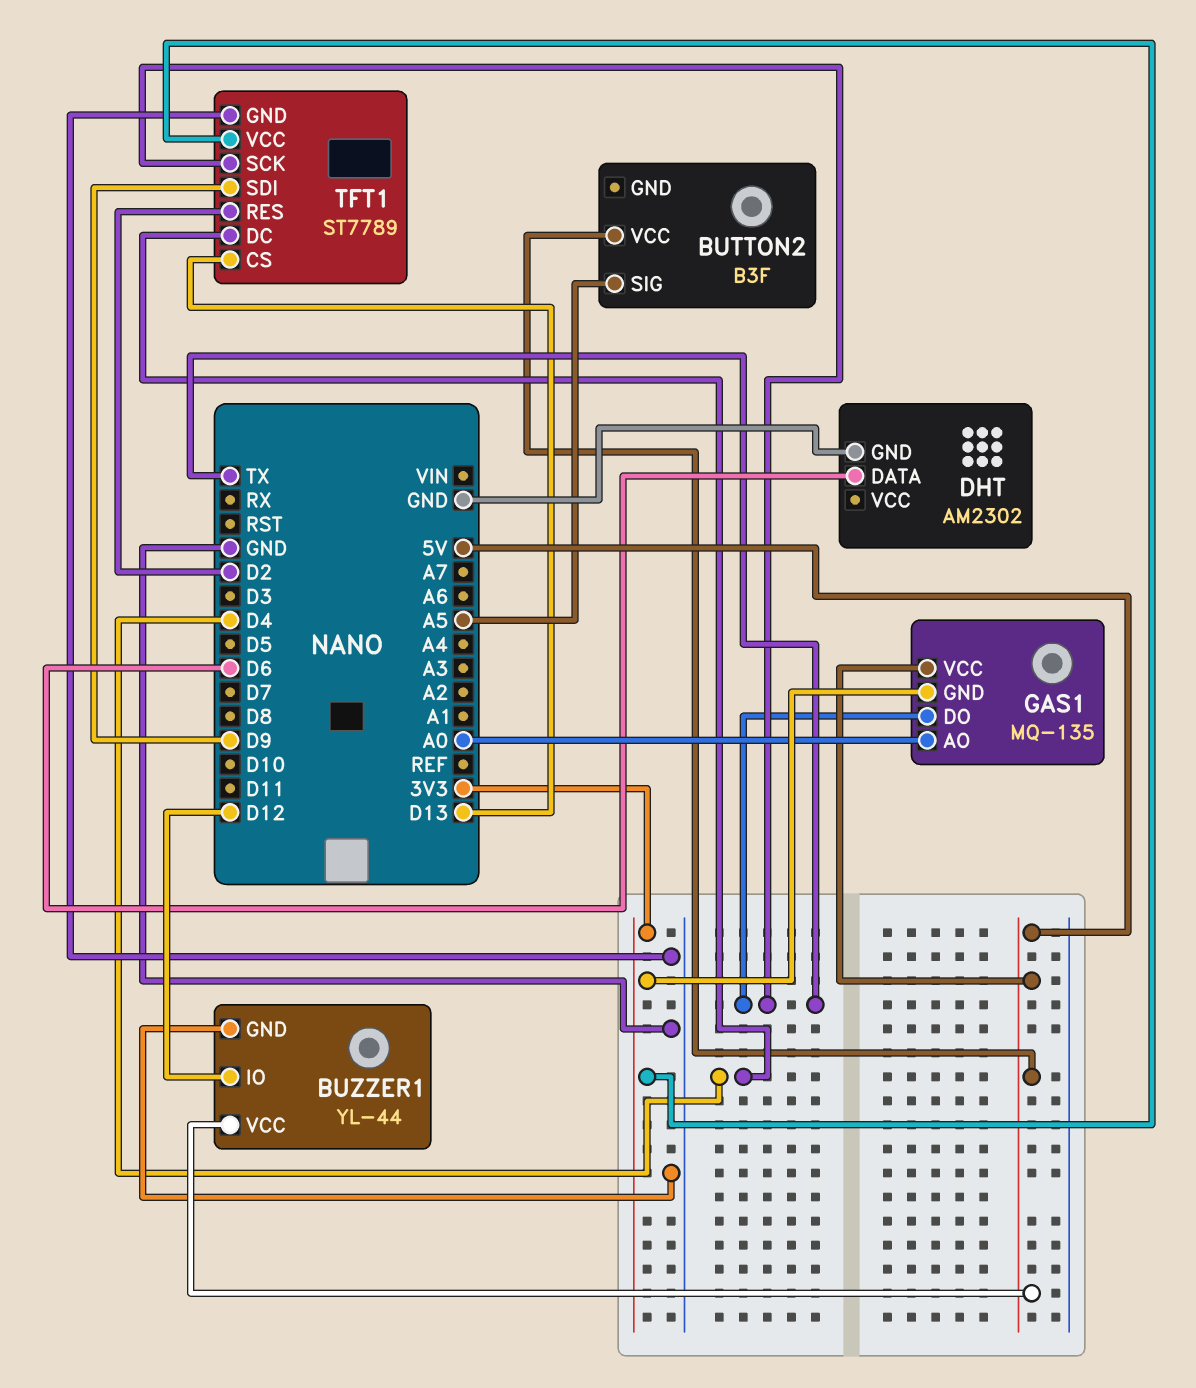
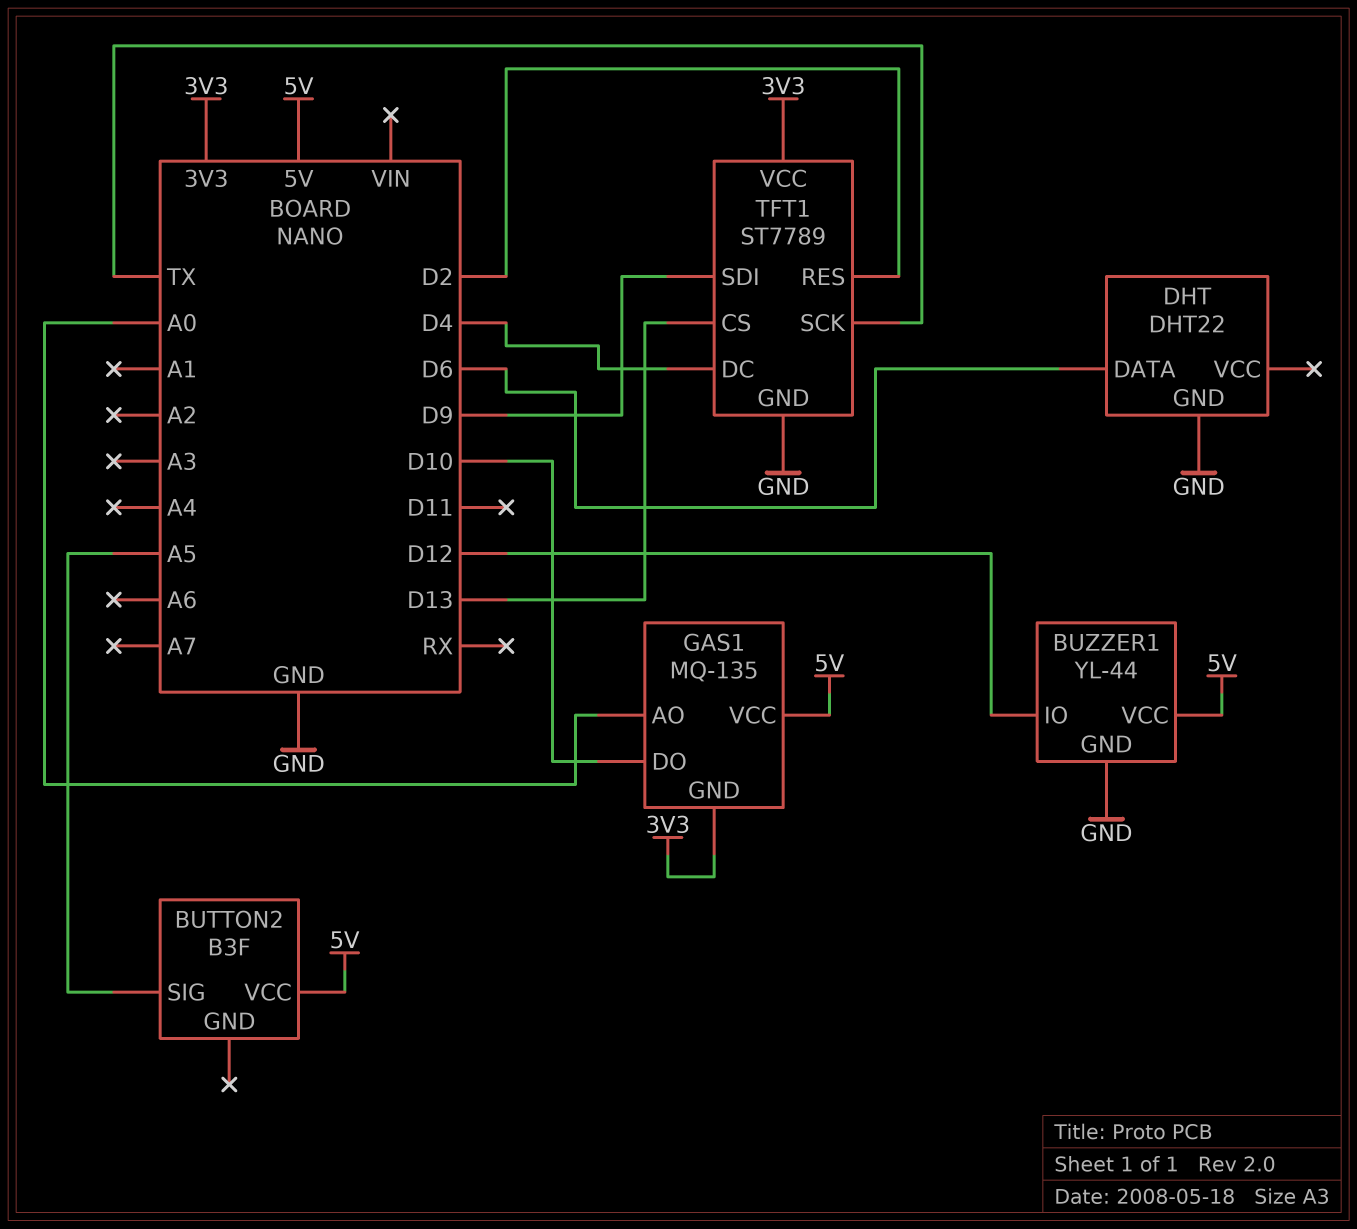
DHT: AM2302 -> DHT22
GAS1 pin DO: TX -> D10

